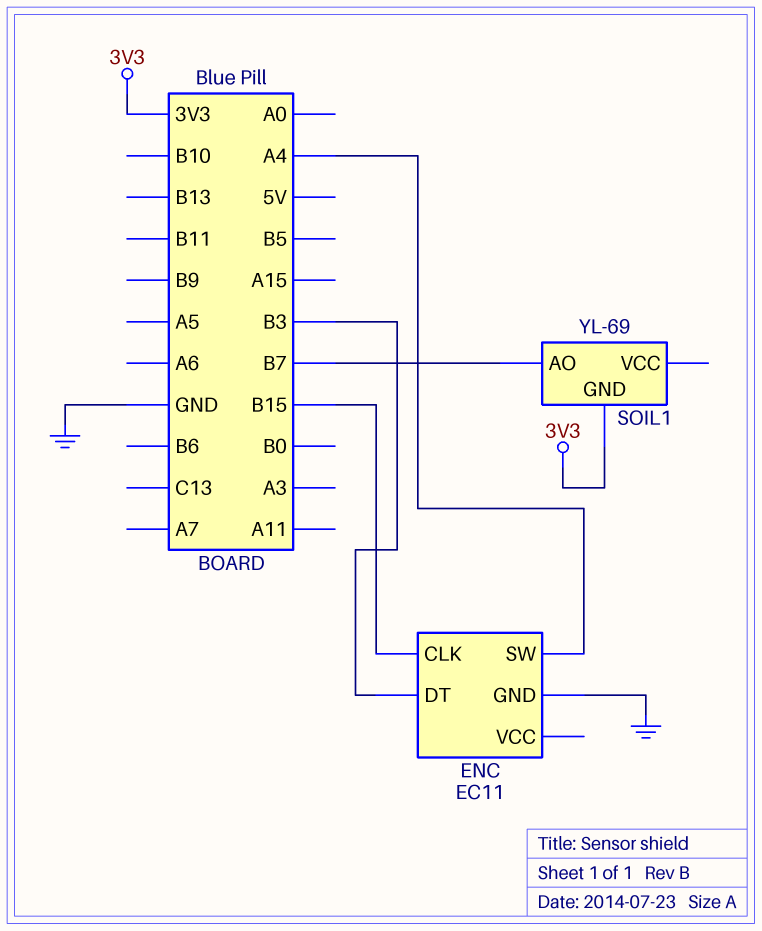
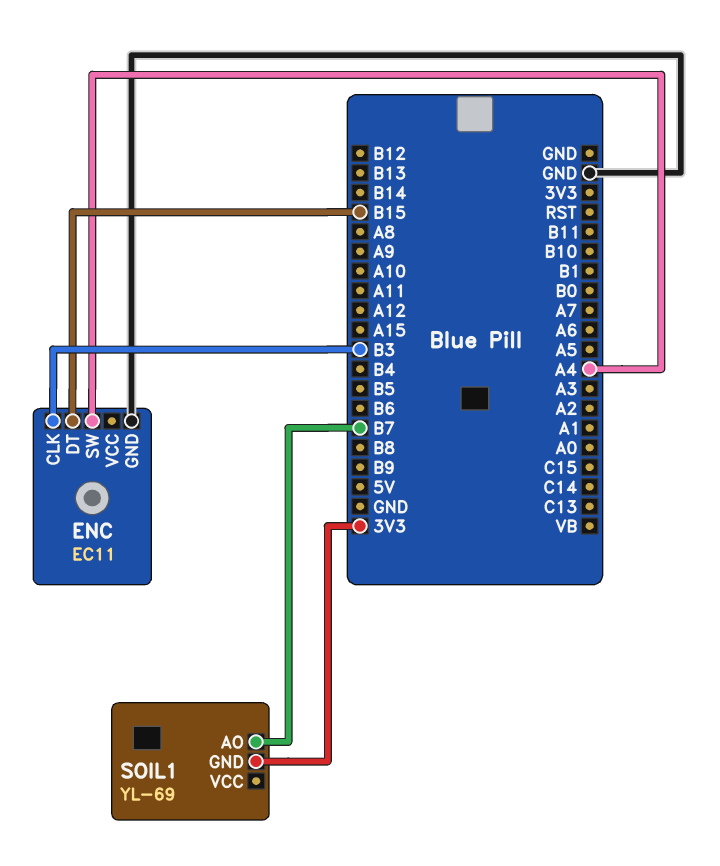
ENC pin CLK: B15 -> B3
ENC pin DT: B3 -> B15

